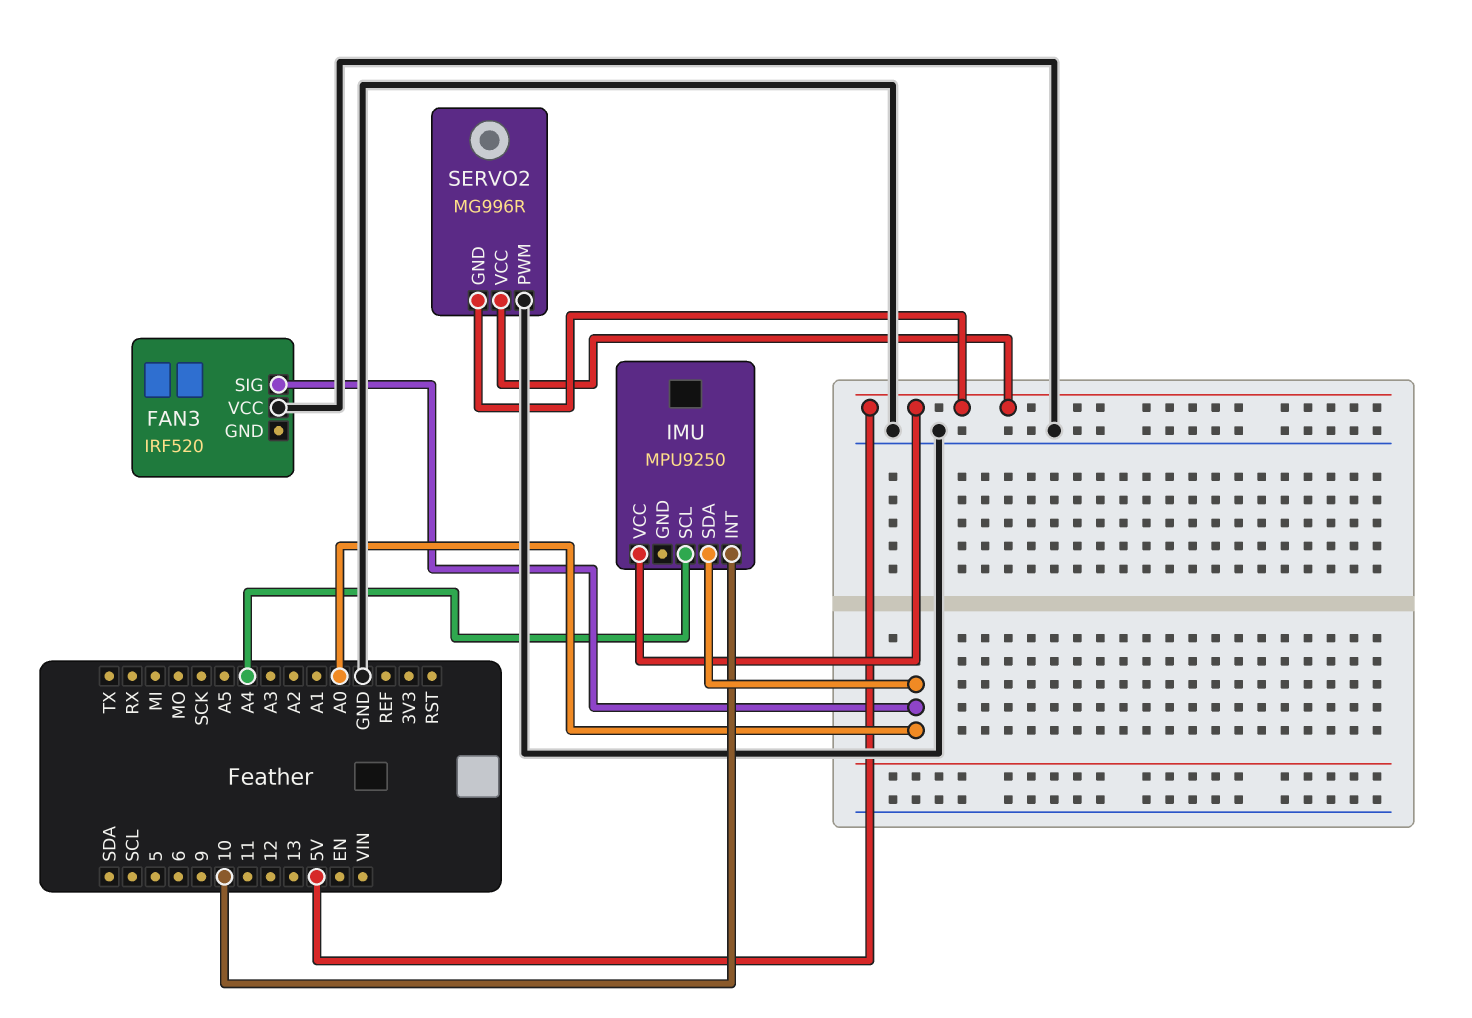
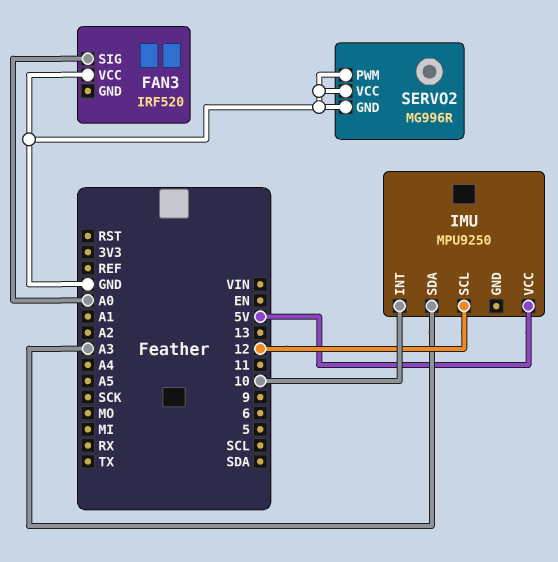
IMU pin SCL: A4 -> 12
IMU pin SDA: A0 -> A3
SERVO2 pin GND: 5V -> GND
SERVO2 pin VCC: 5V -> GND

